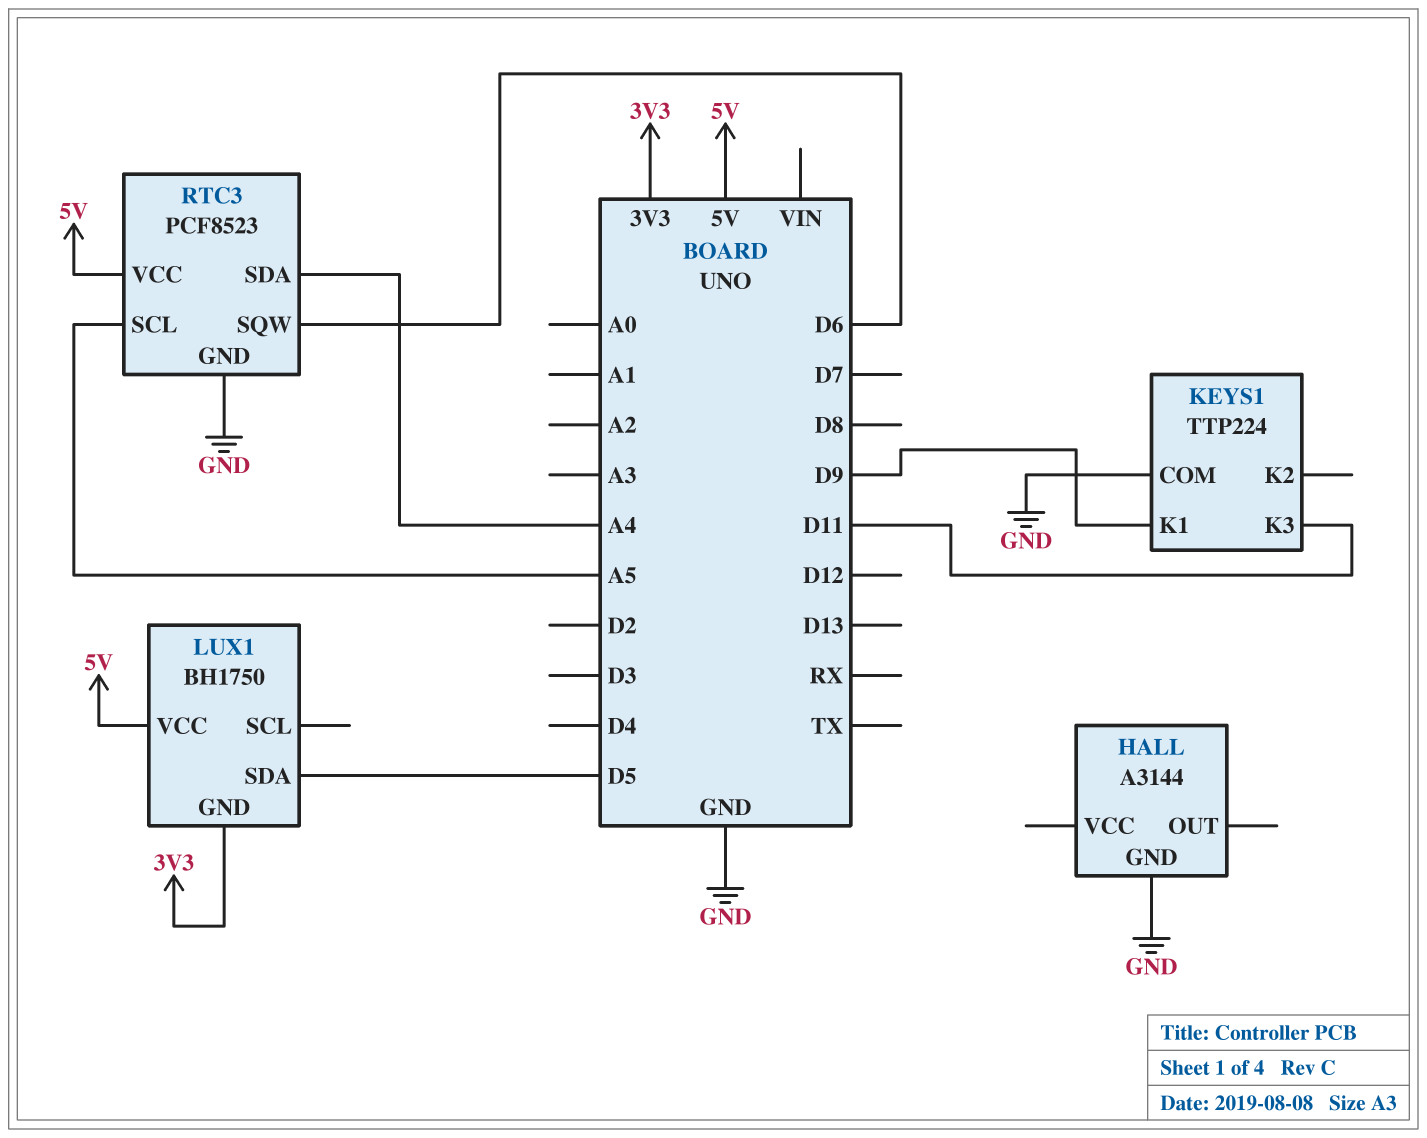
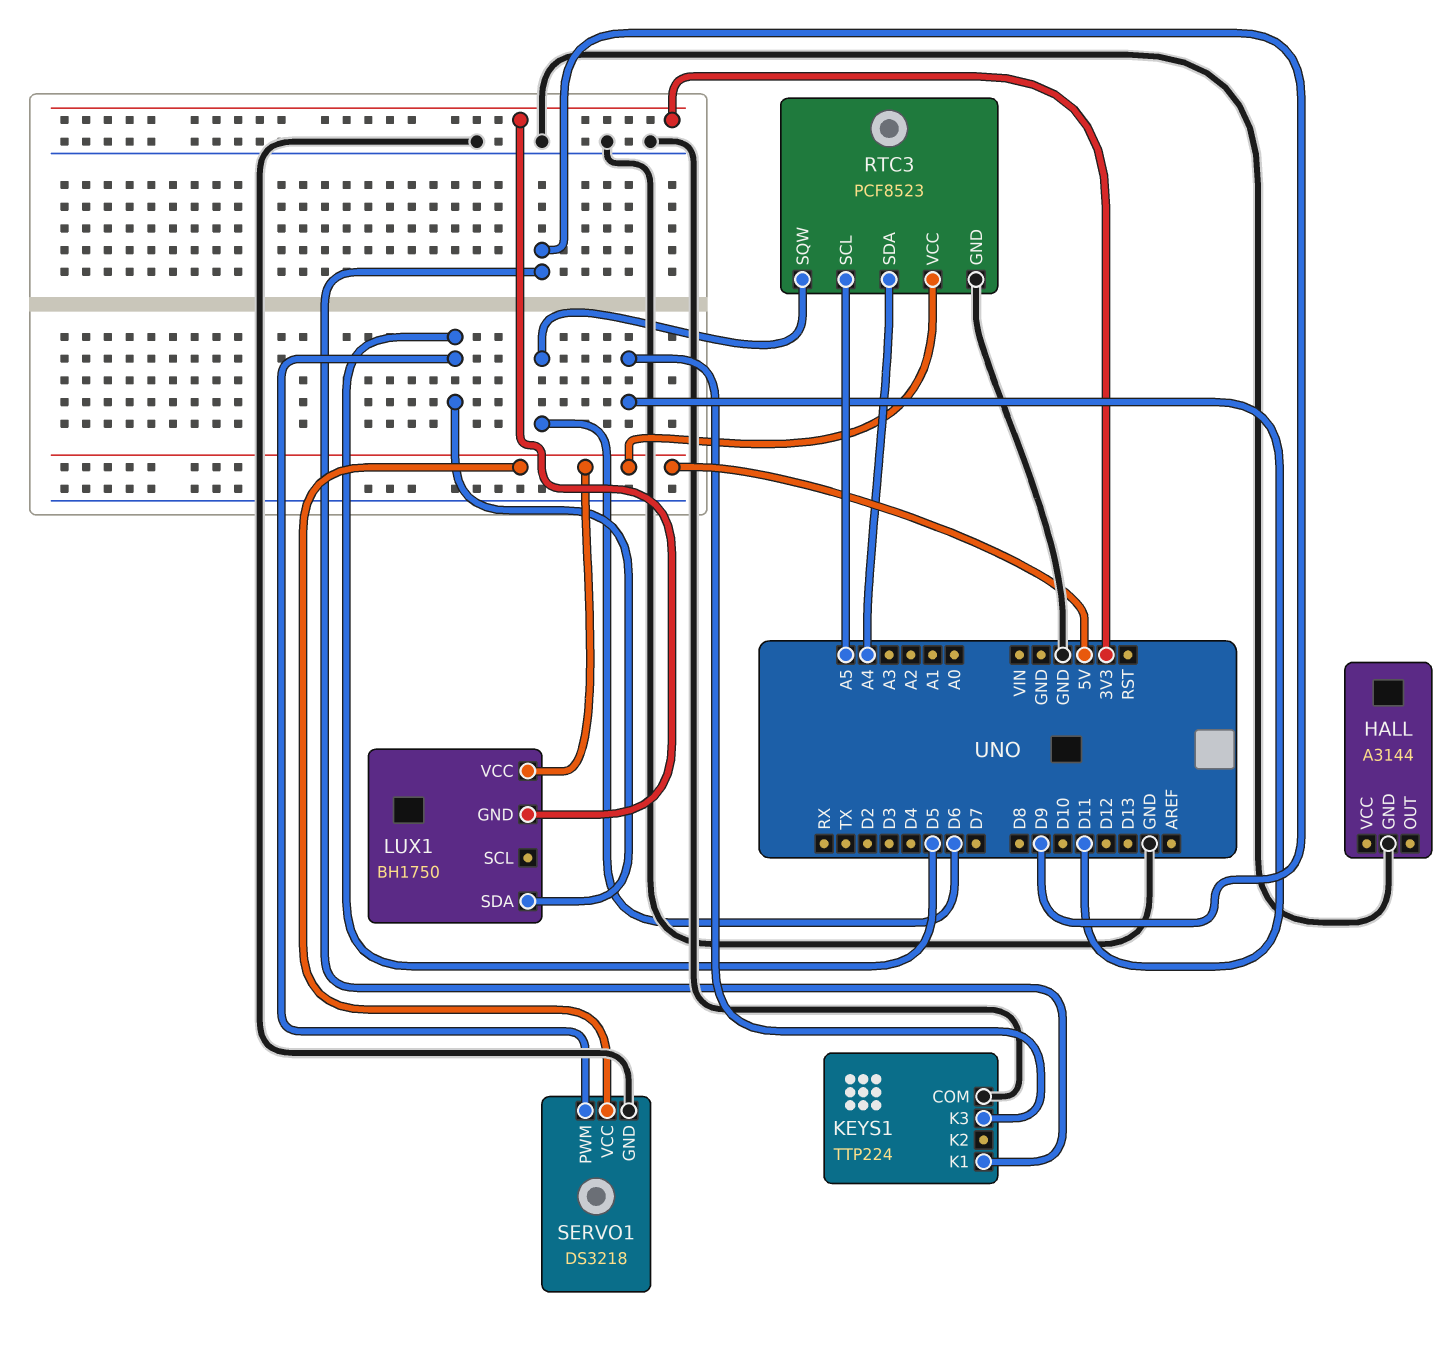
SERVO1: none -> DS3218
SERVO1 pin GND: none -> GND
SERVO1 pin PWM: none -> D5
SERVO1 pin VCC: none -> 5V

